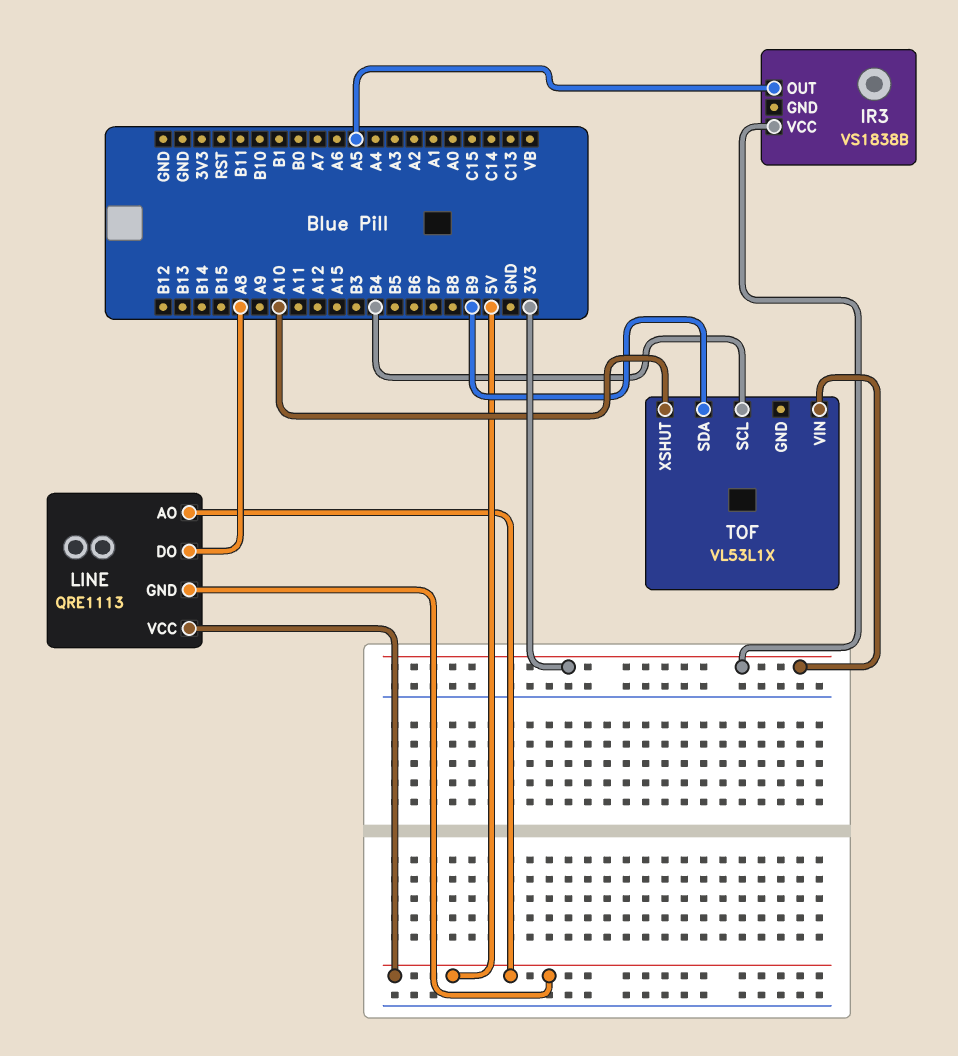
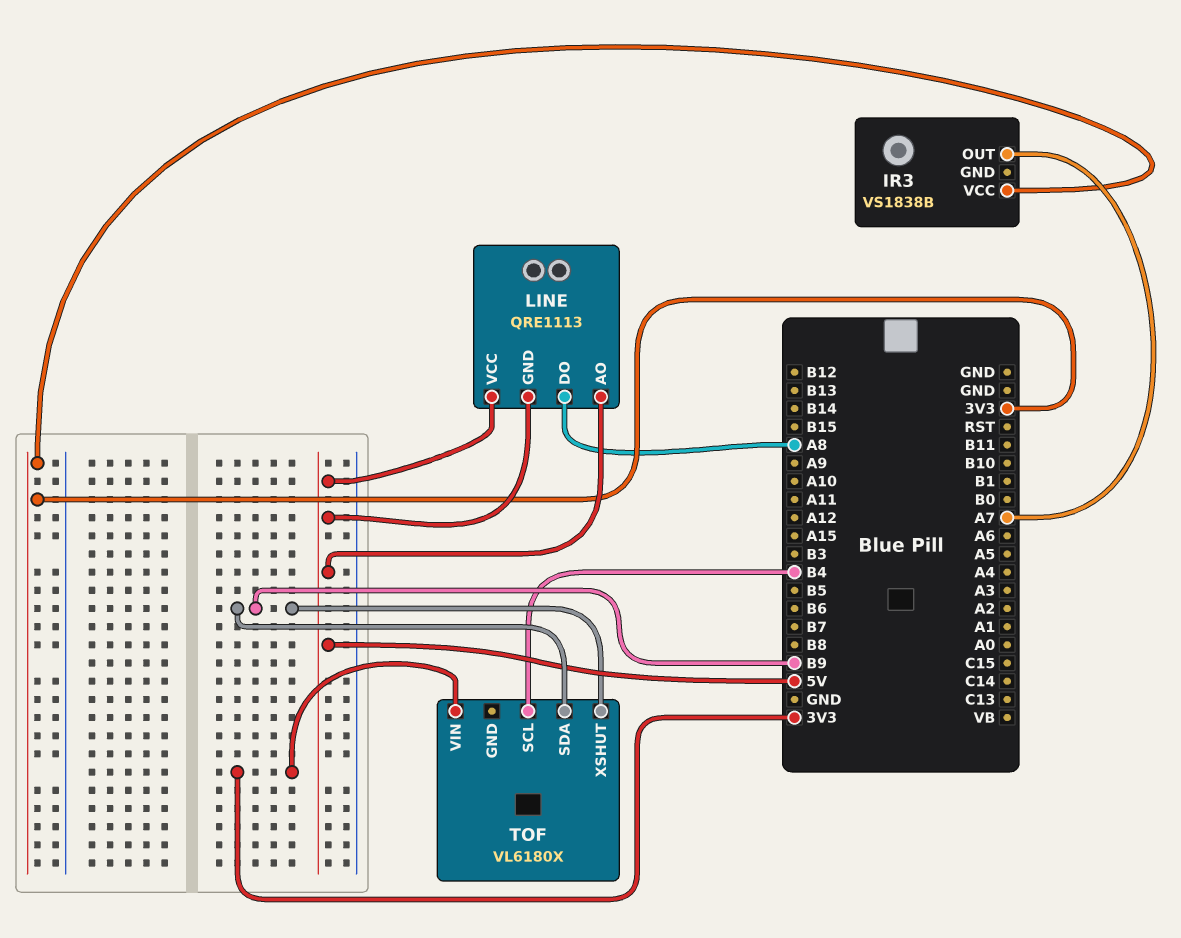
IR3 pin OUT: A5 -> A7
TOF: VL53L1X -> VL6180X
TOF pin XSHUT: A10 -> B9

